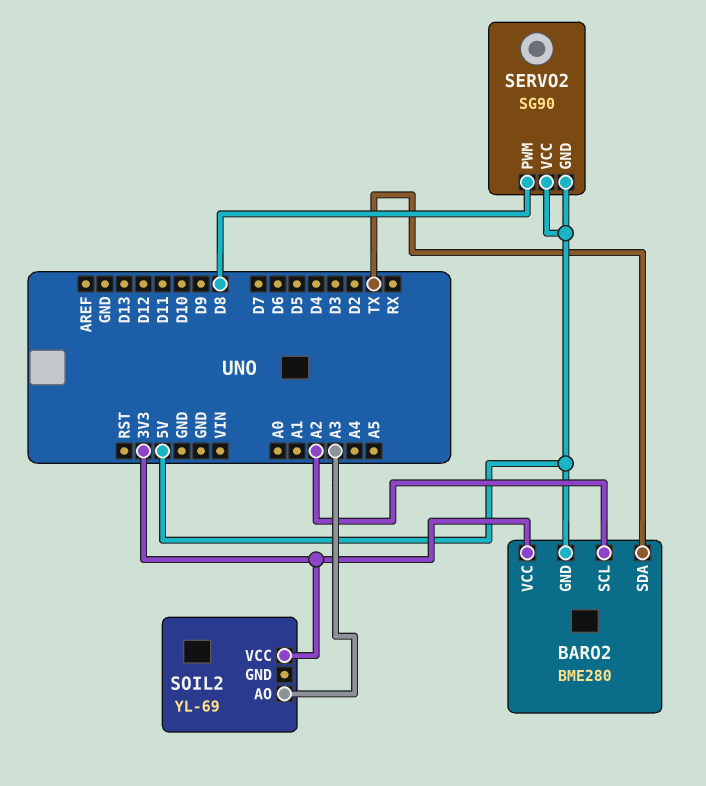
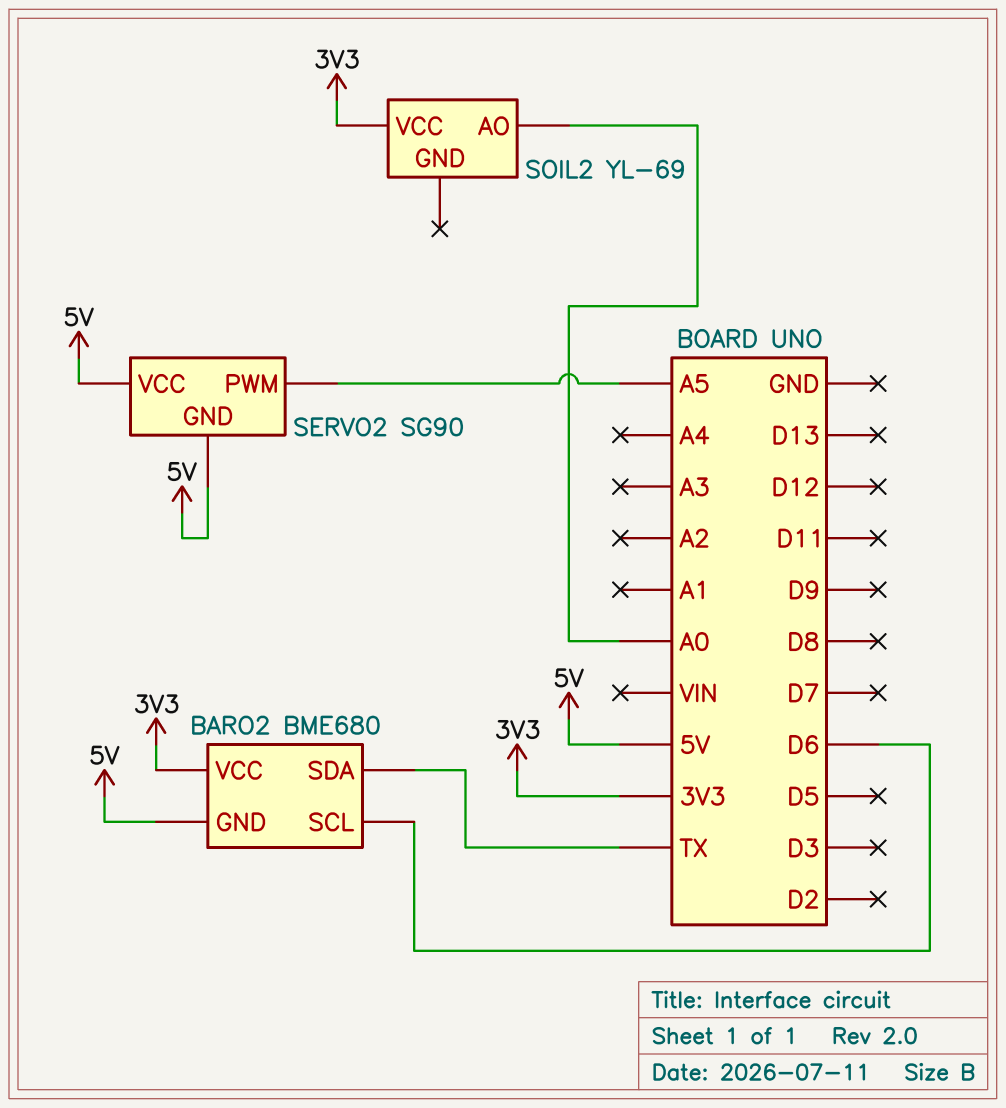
BARO2: BME280 -> BME680
BARO2 pin SCL: A2 -> D6
SERVO2 pin PWM: D8 -> A5
SOIL2 pin AO: A3 -> A0

